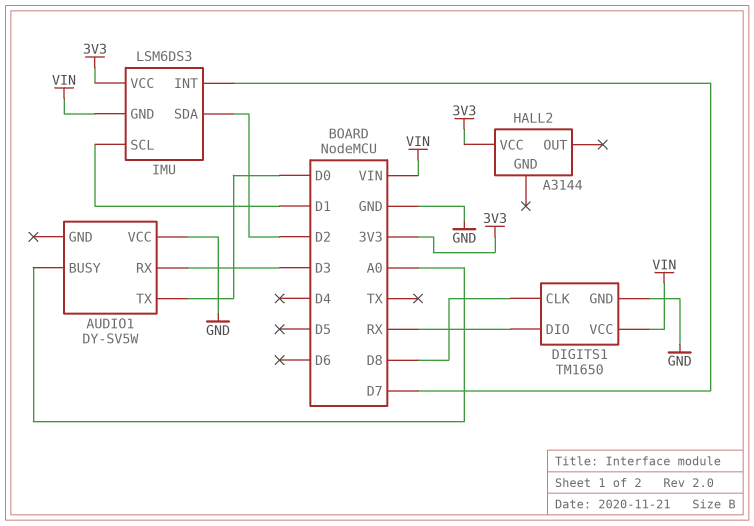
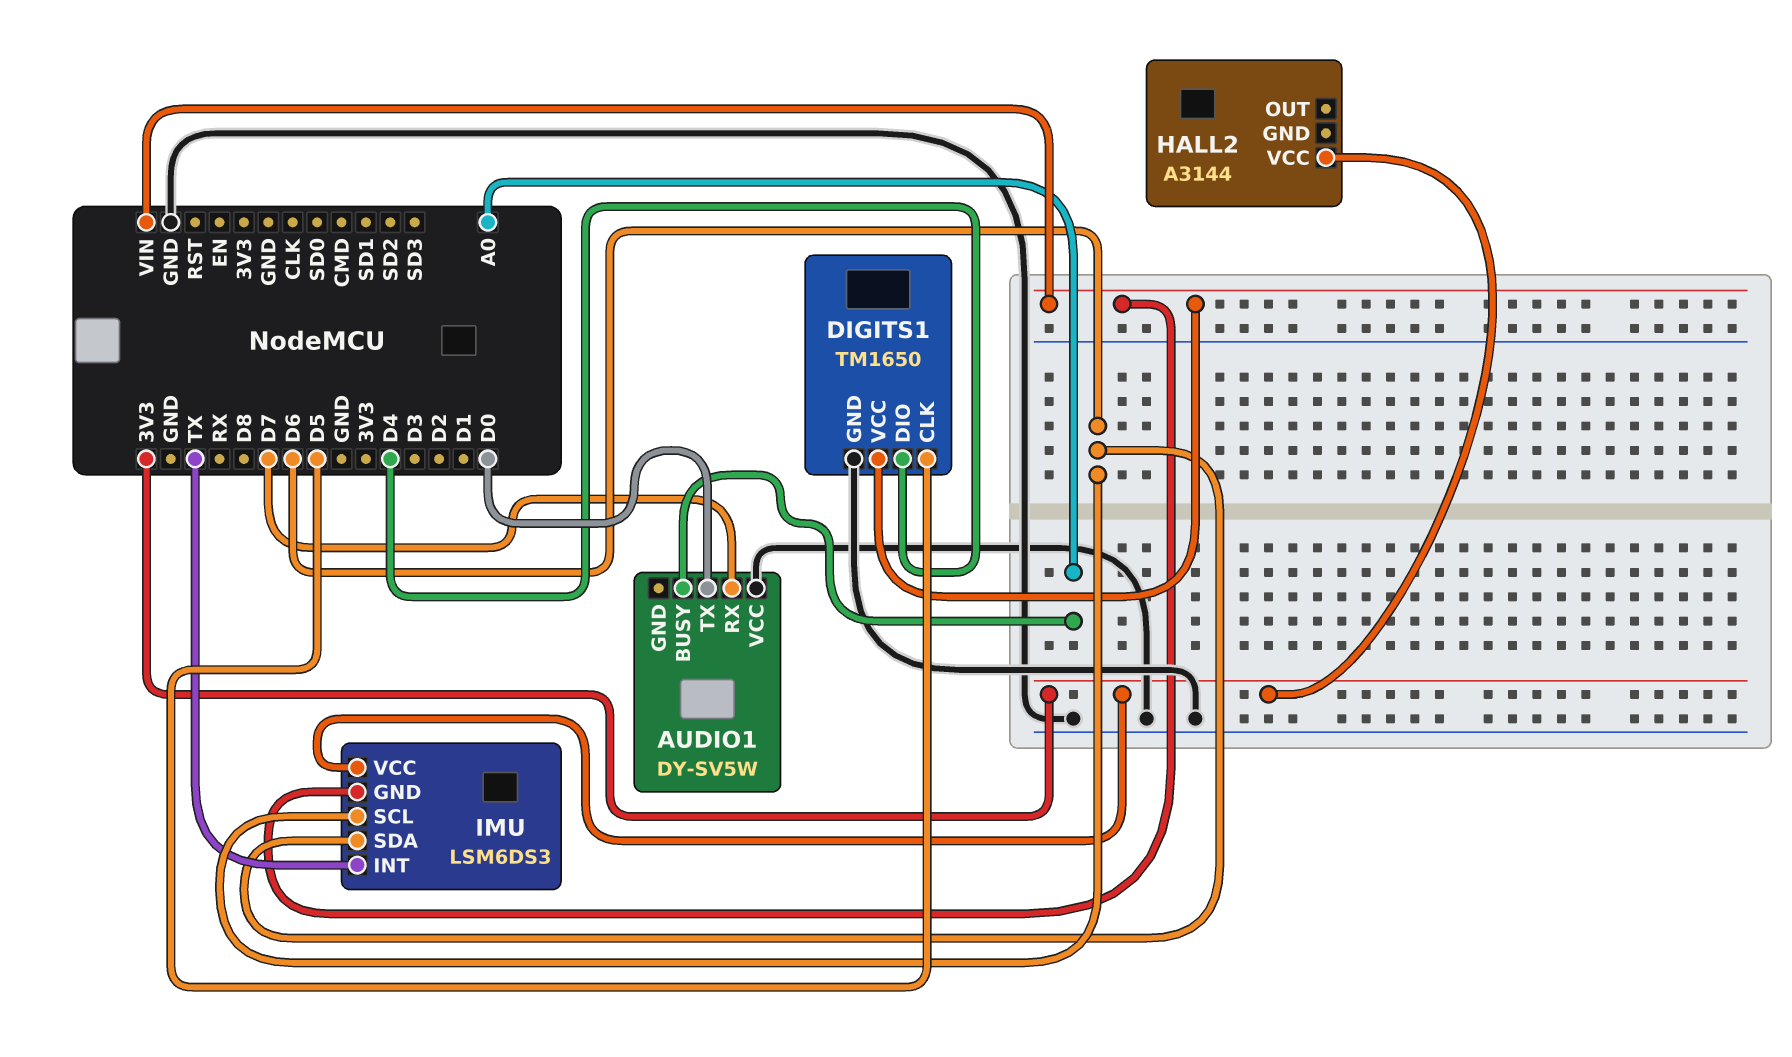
AUDIO1 pin RX: D3 -> D7
DIGITS1 pin CLK: D8 -> D5
DIGITS1 pin DIO: RX -> D4
IMU pin INT: D7 -> TX
IMU pin SCL: D1 -> D6
IMU pin SDA: D2 -> D6

